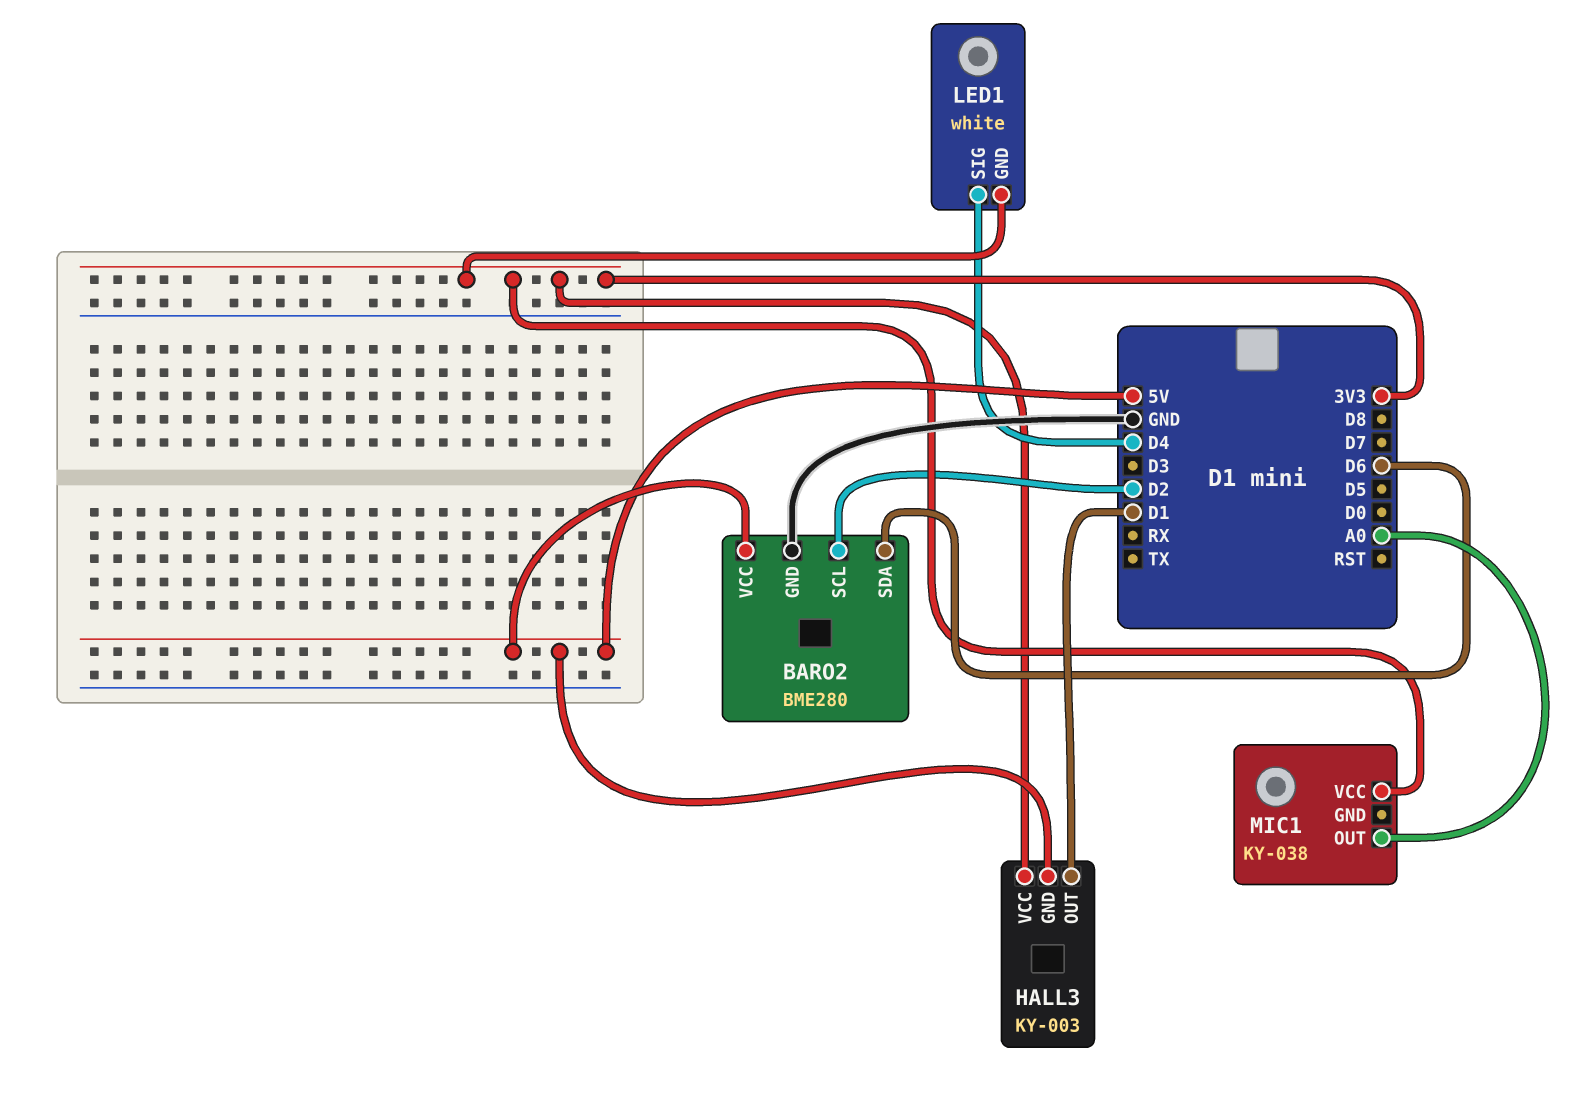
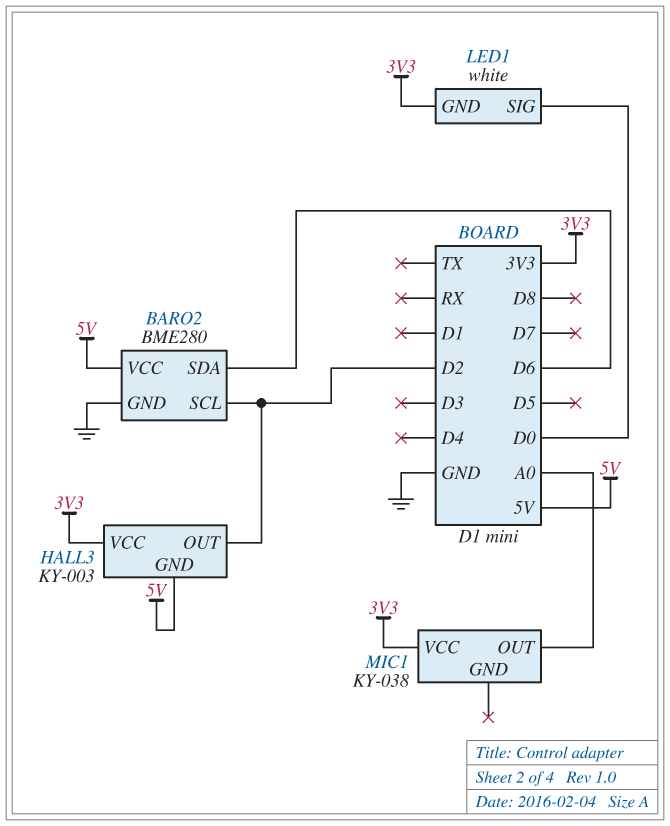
HALL3 pin OUT: D1 -> D2
LED1 pin SIG: D4 -> D0

